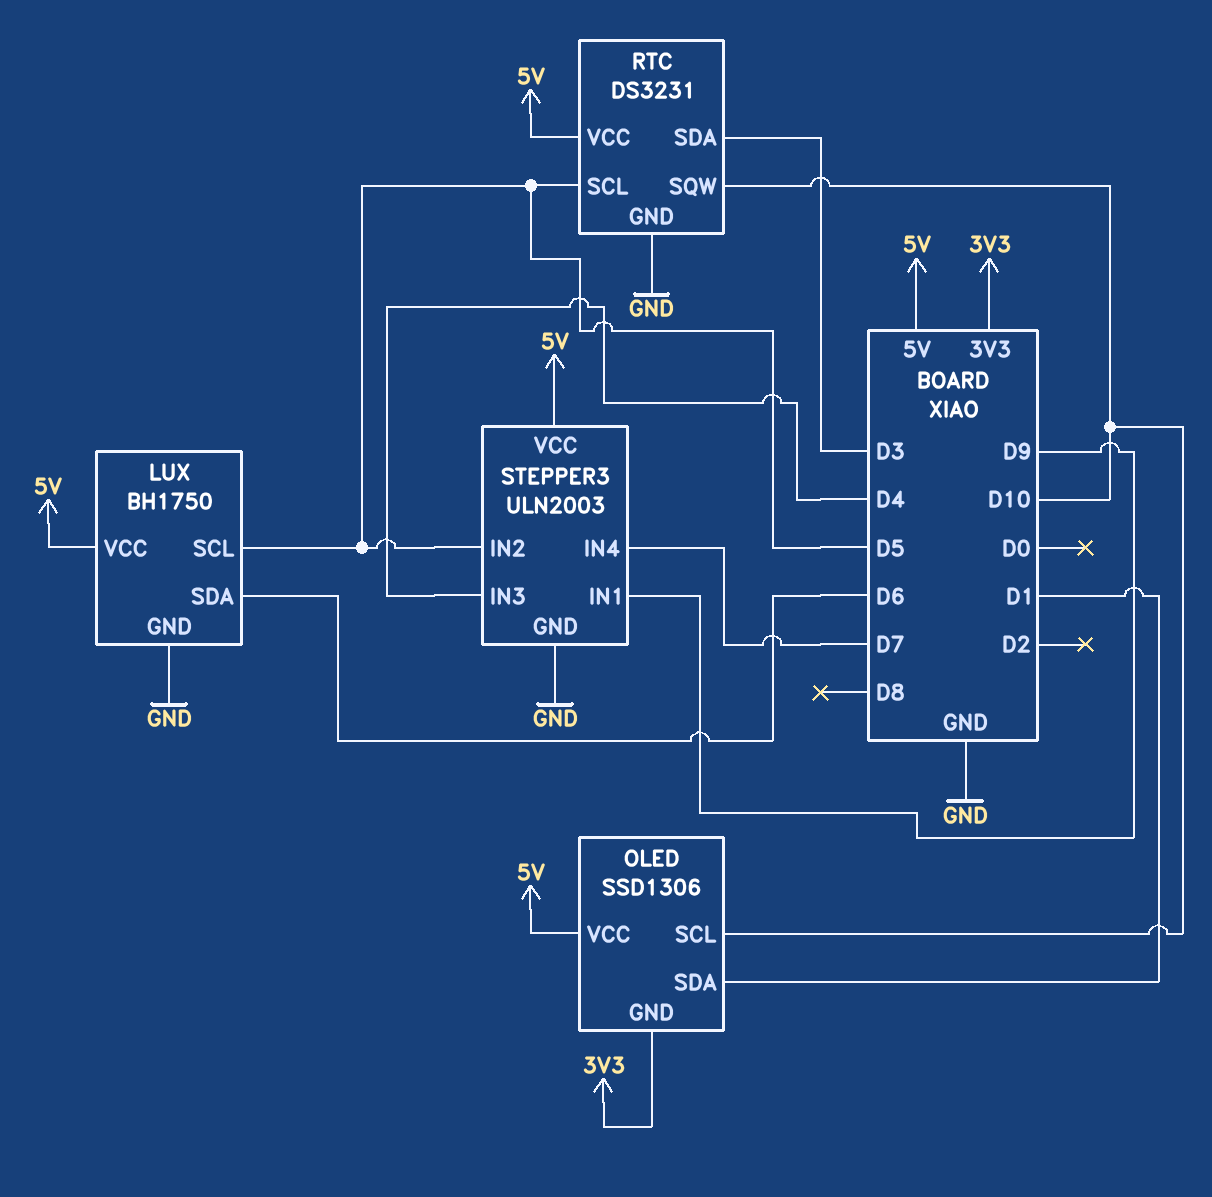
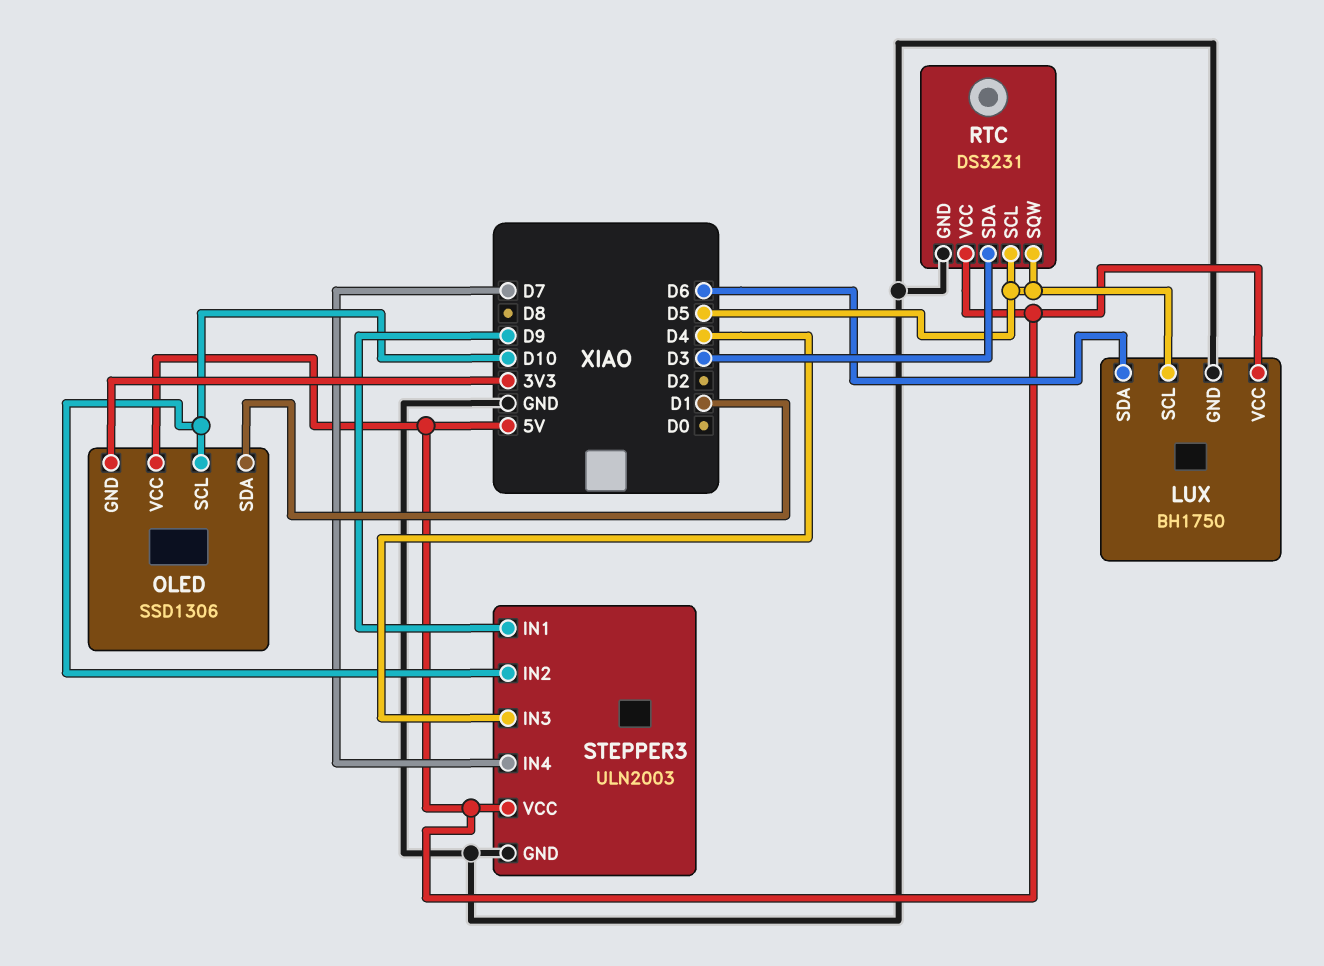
RTC pin SQW: D10 -> D5
STEPPER3 pin IN2: D5 -> D10

